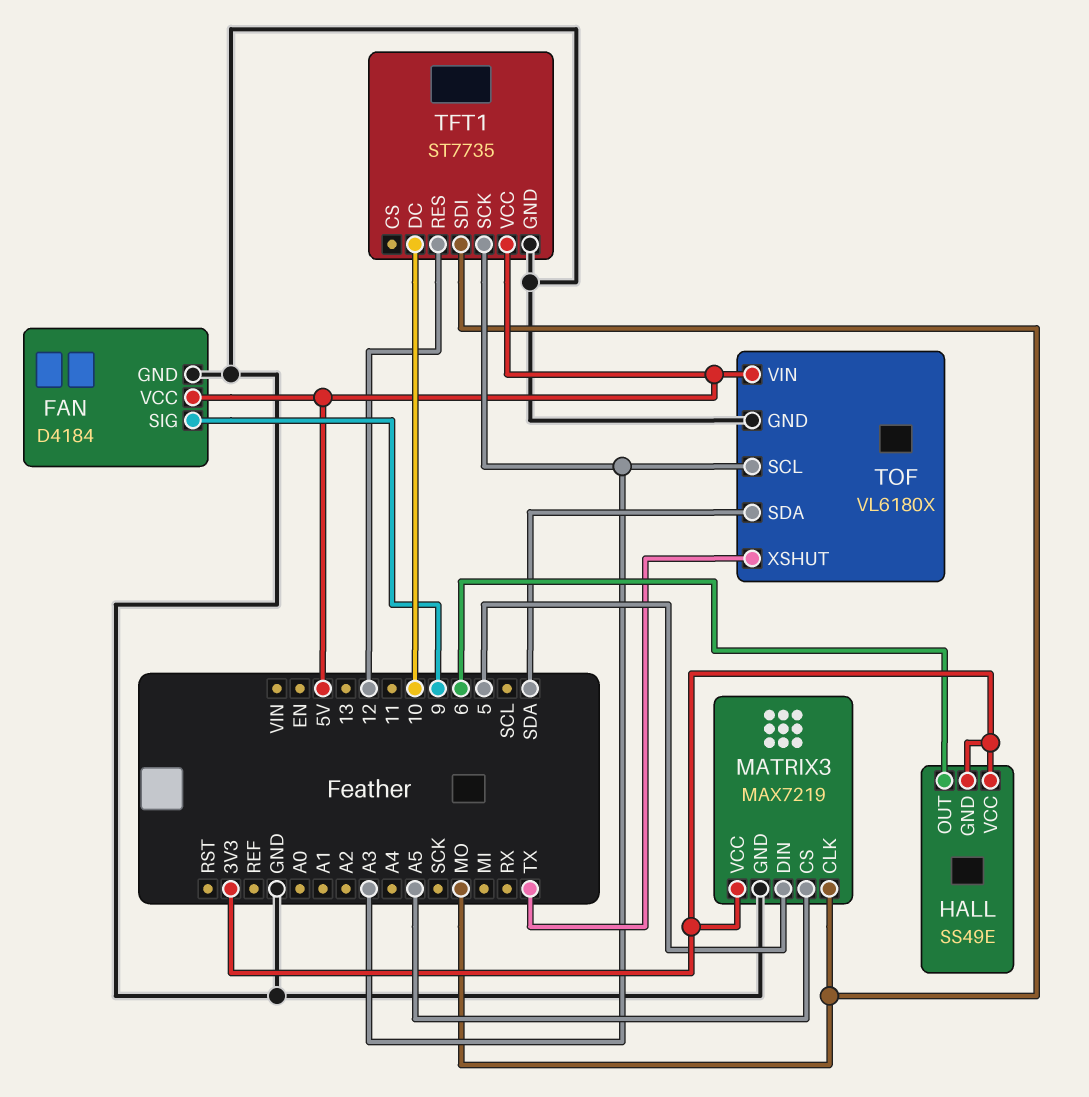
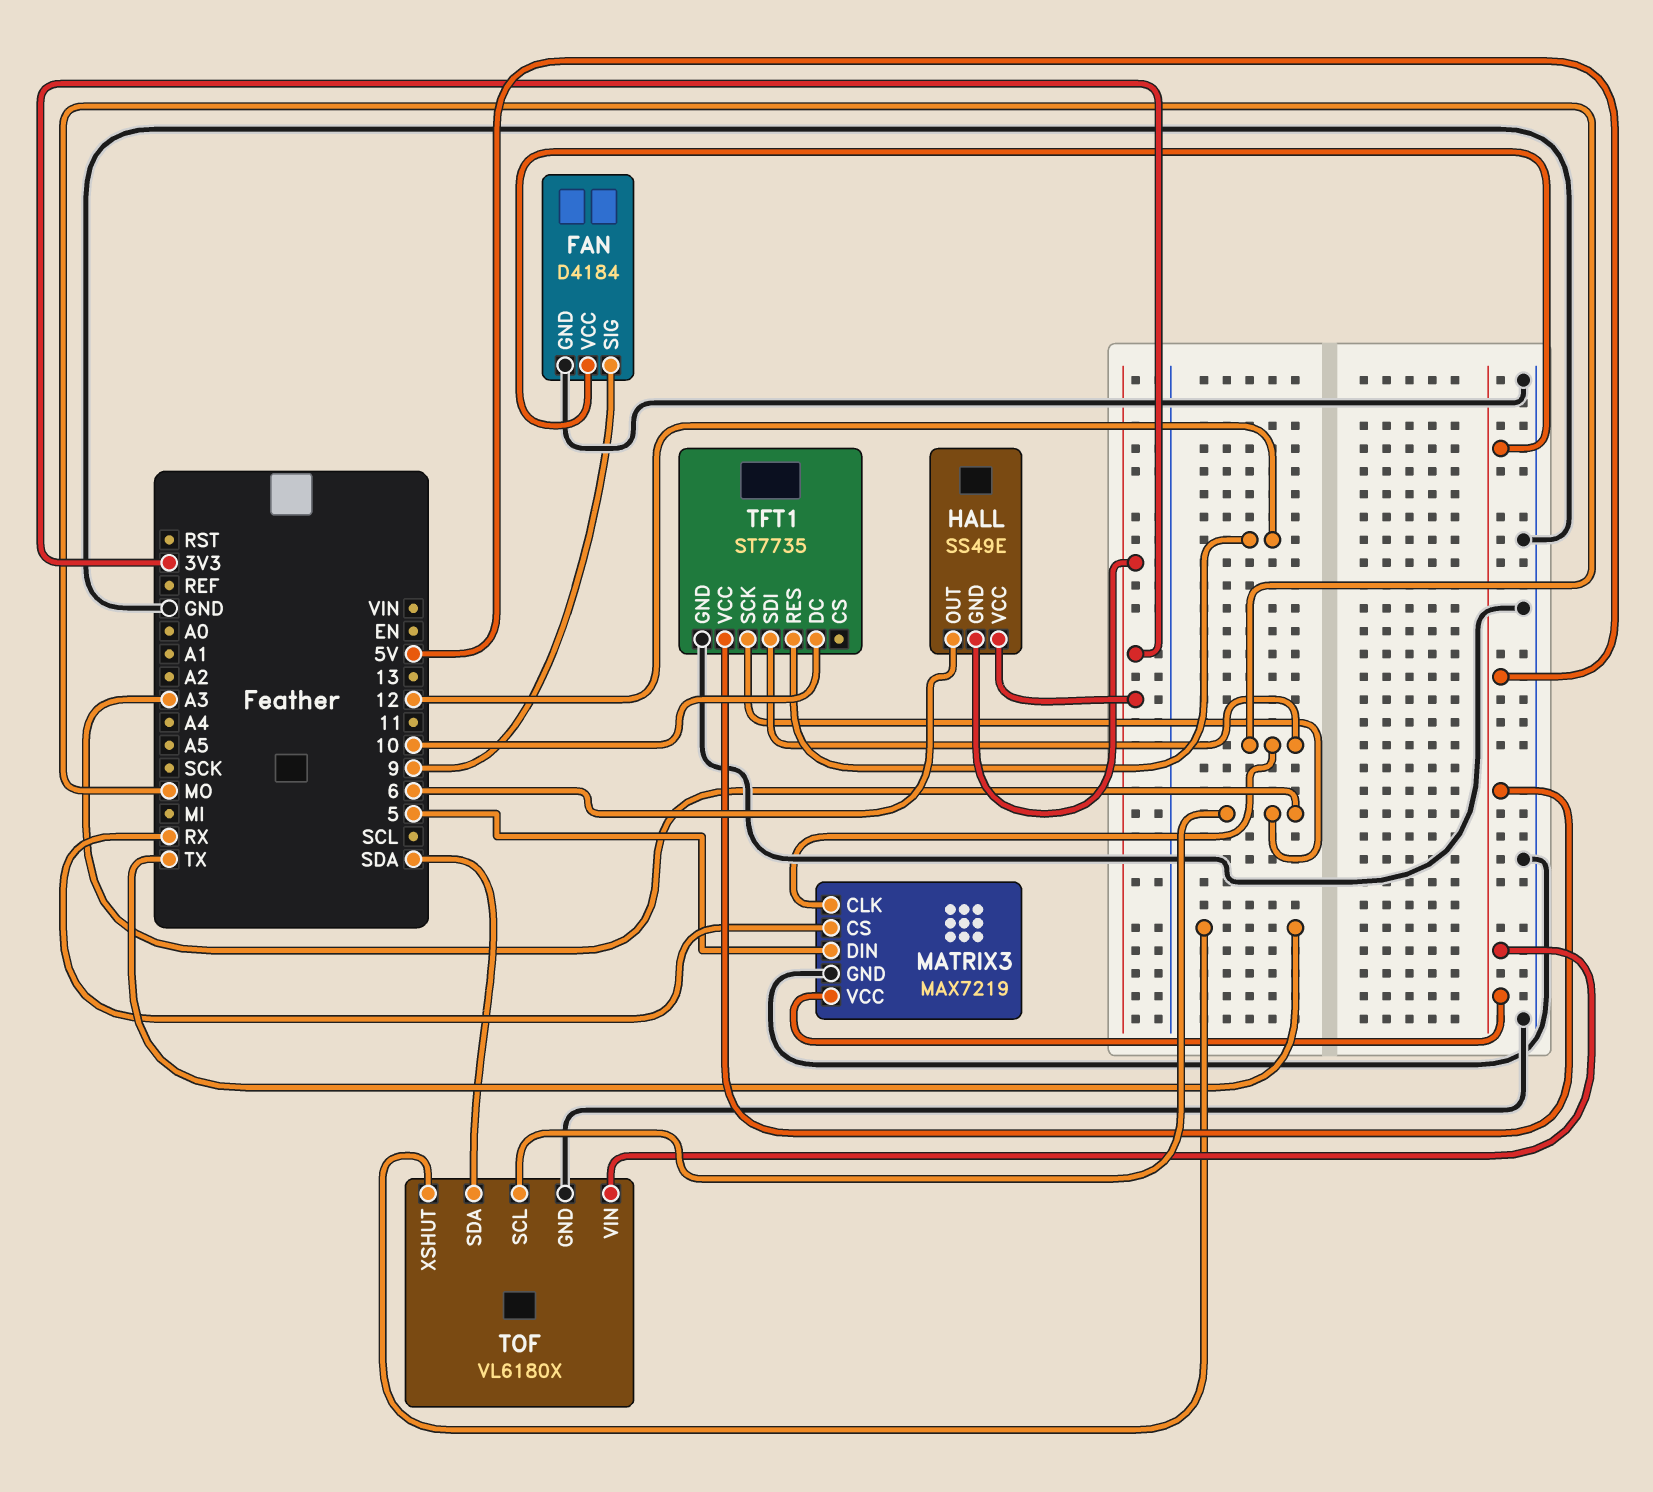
MATRIX3 pin CS: A5 -> RX
MATRIX3 pin VCC: 3V3 -> 5V

